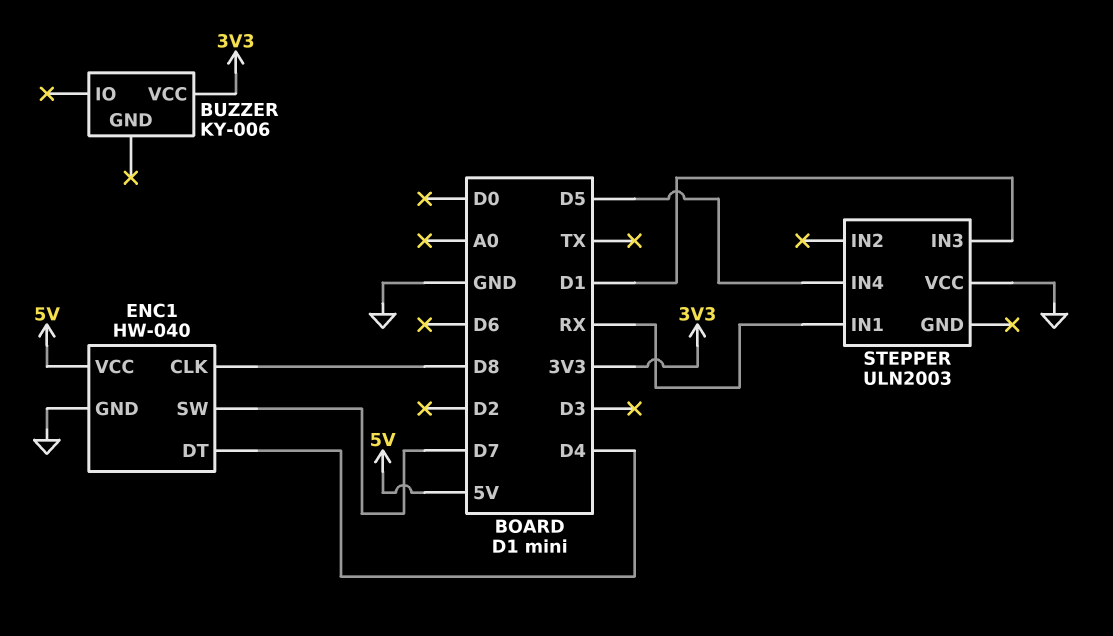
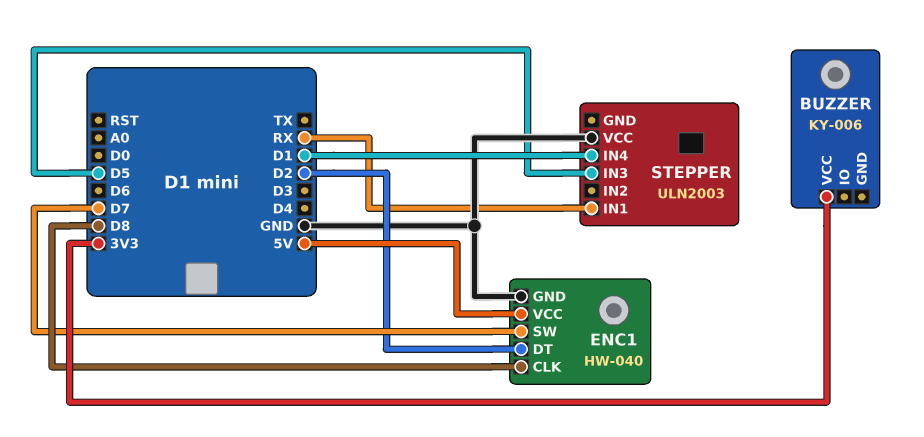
ENC1 pin DT: D4 -> D2
STEPPER pin IN3: D1 -> D5
STEPPER pin IN4: D5 -> D1

